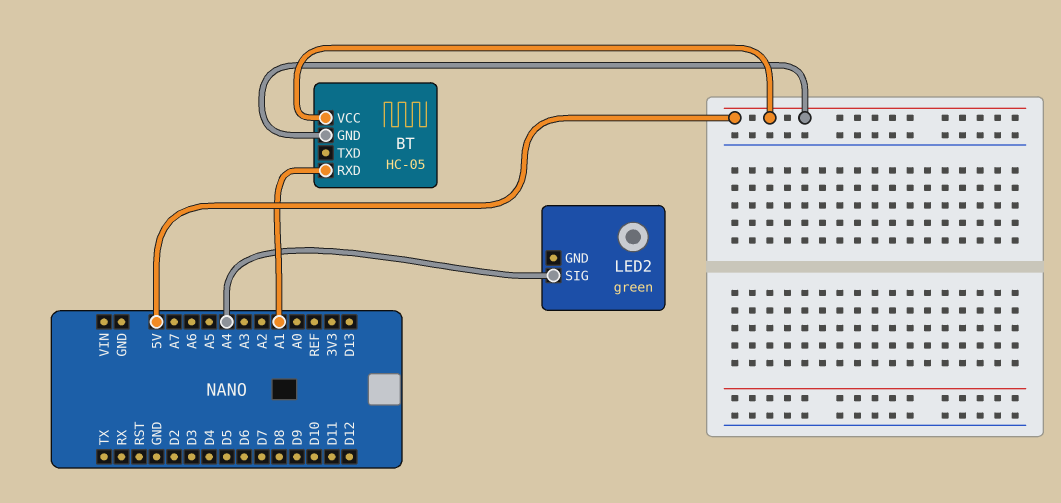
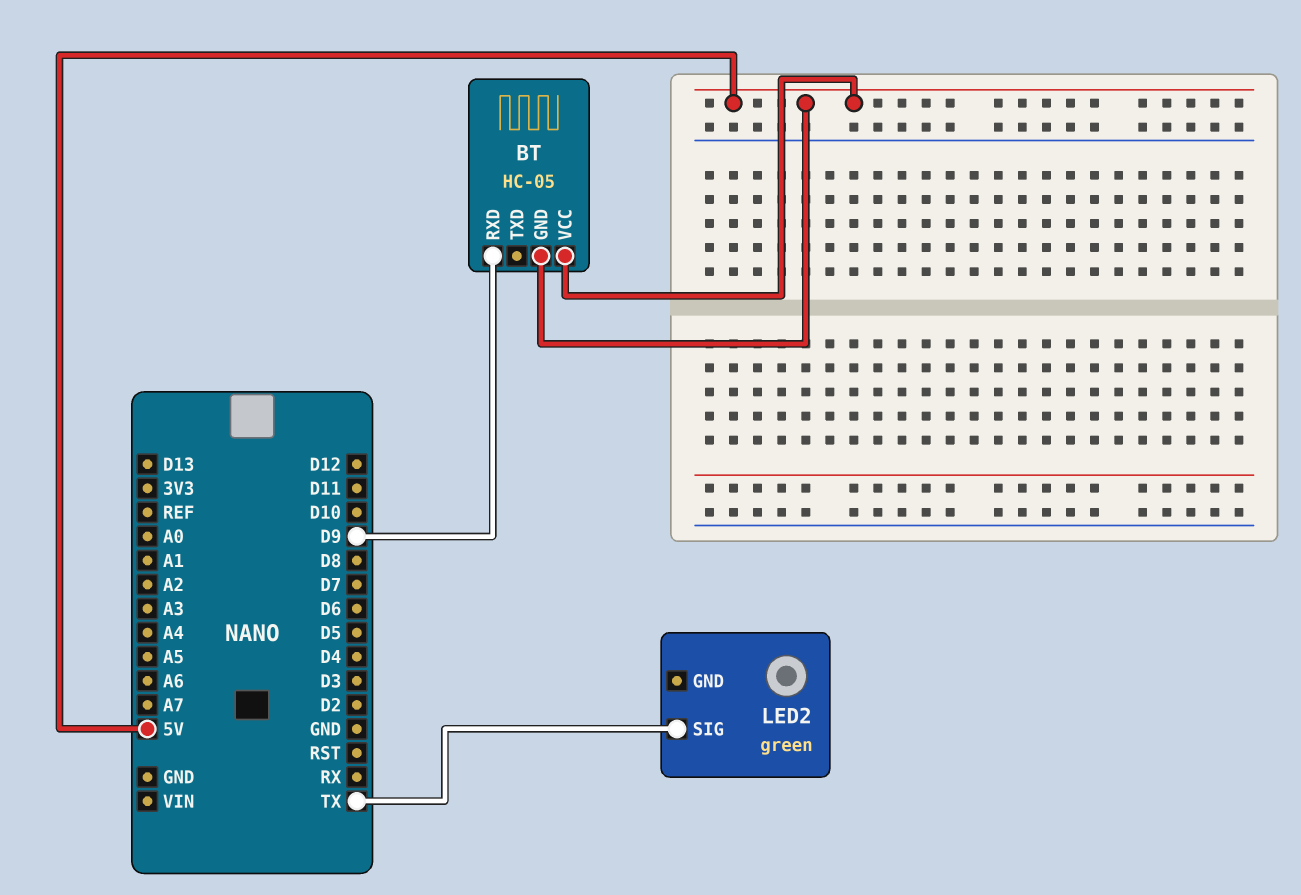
BT pin RXD: A1 -> D9
LED2 pin SIG: A4 -> TX

